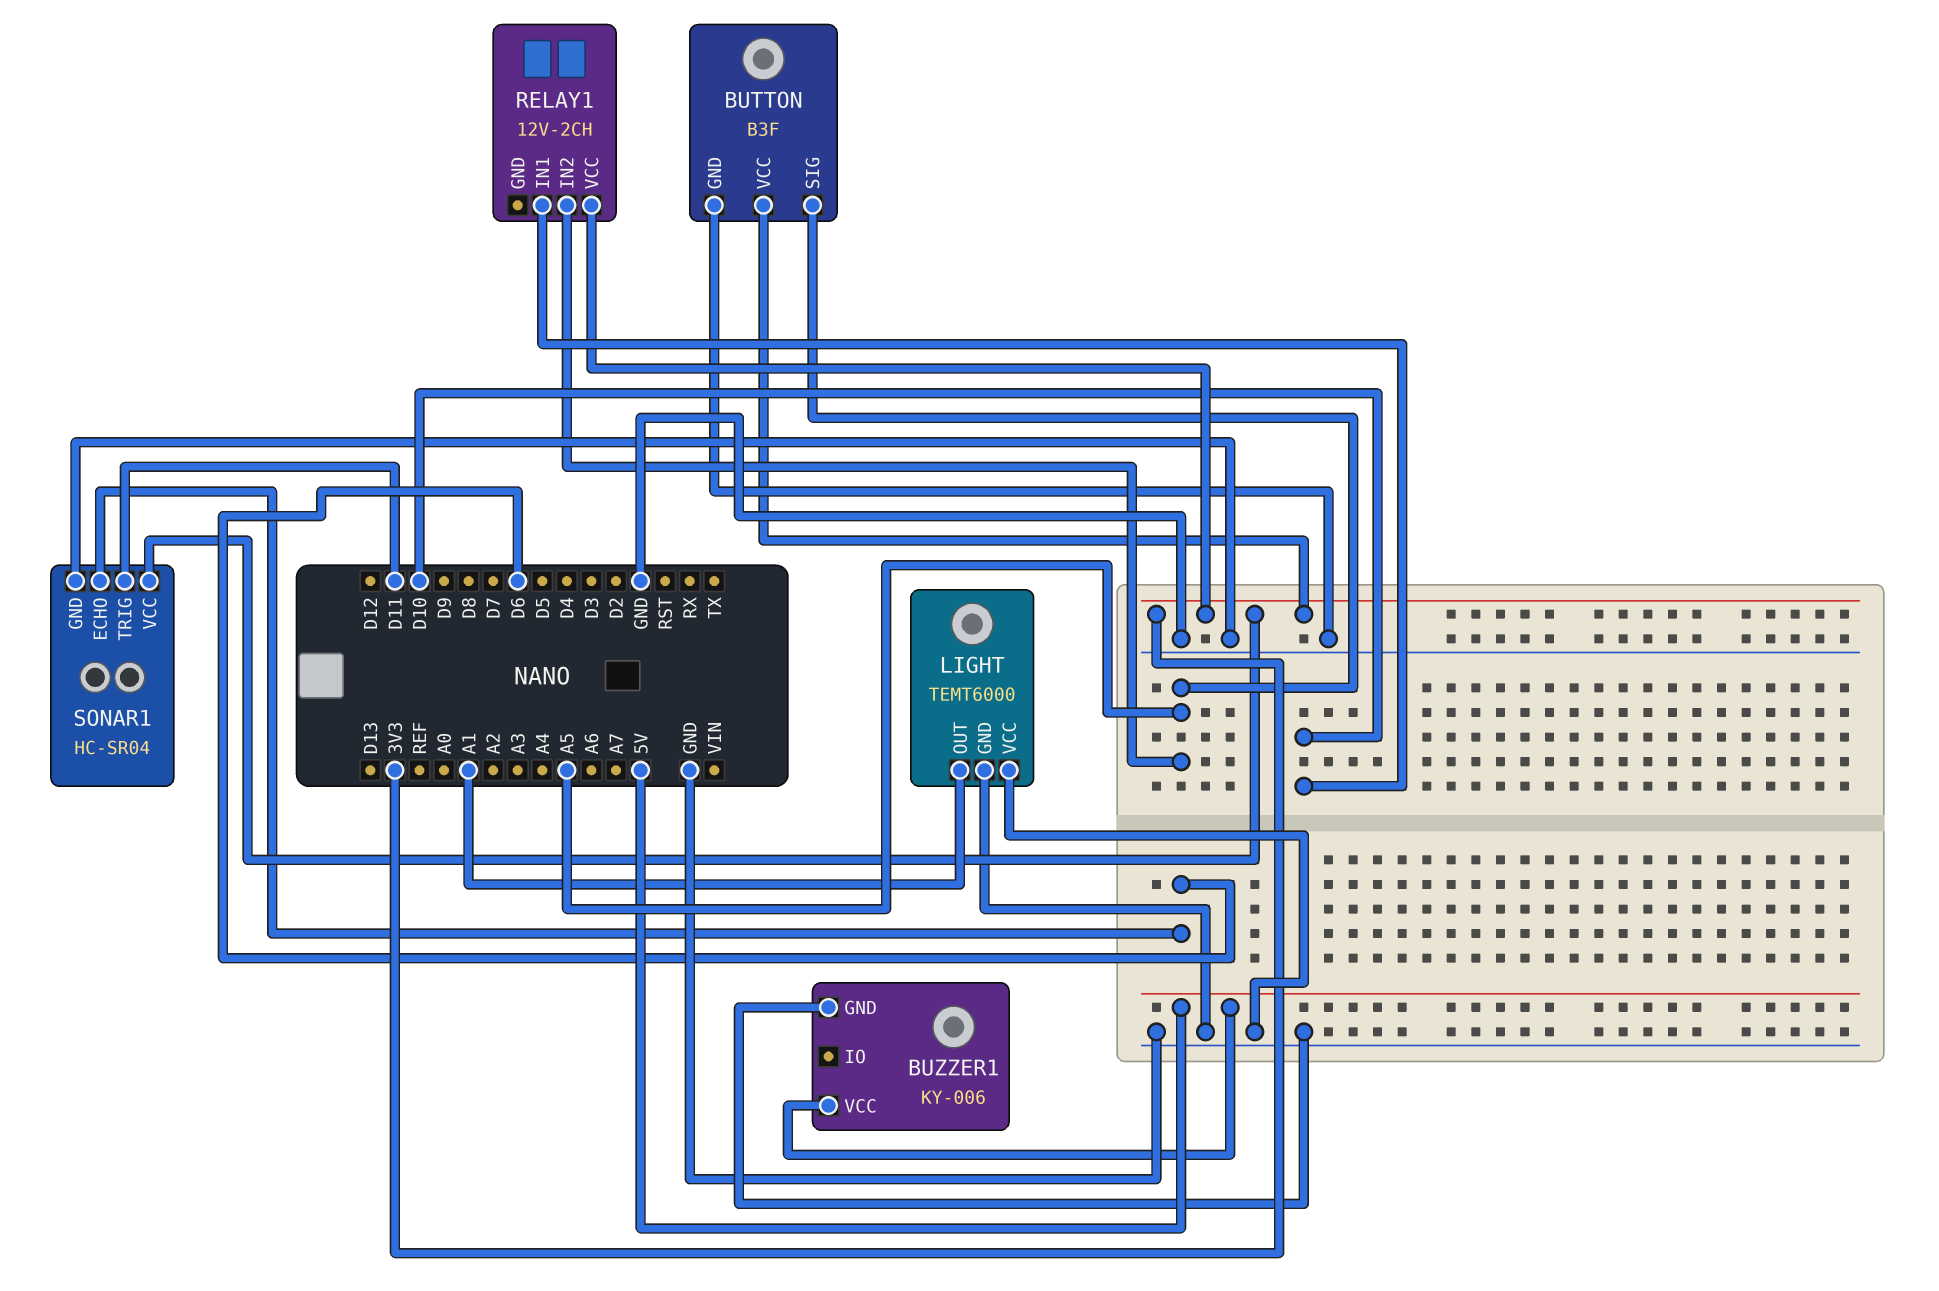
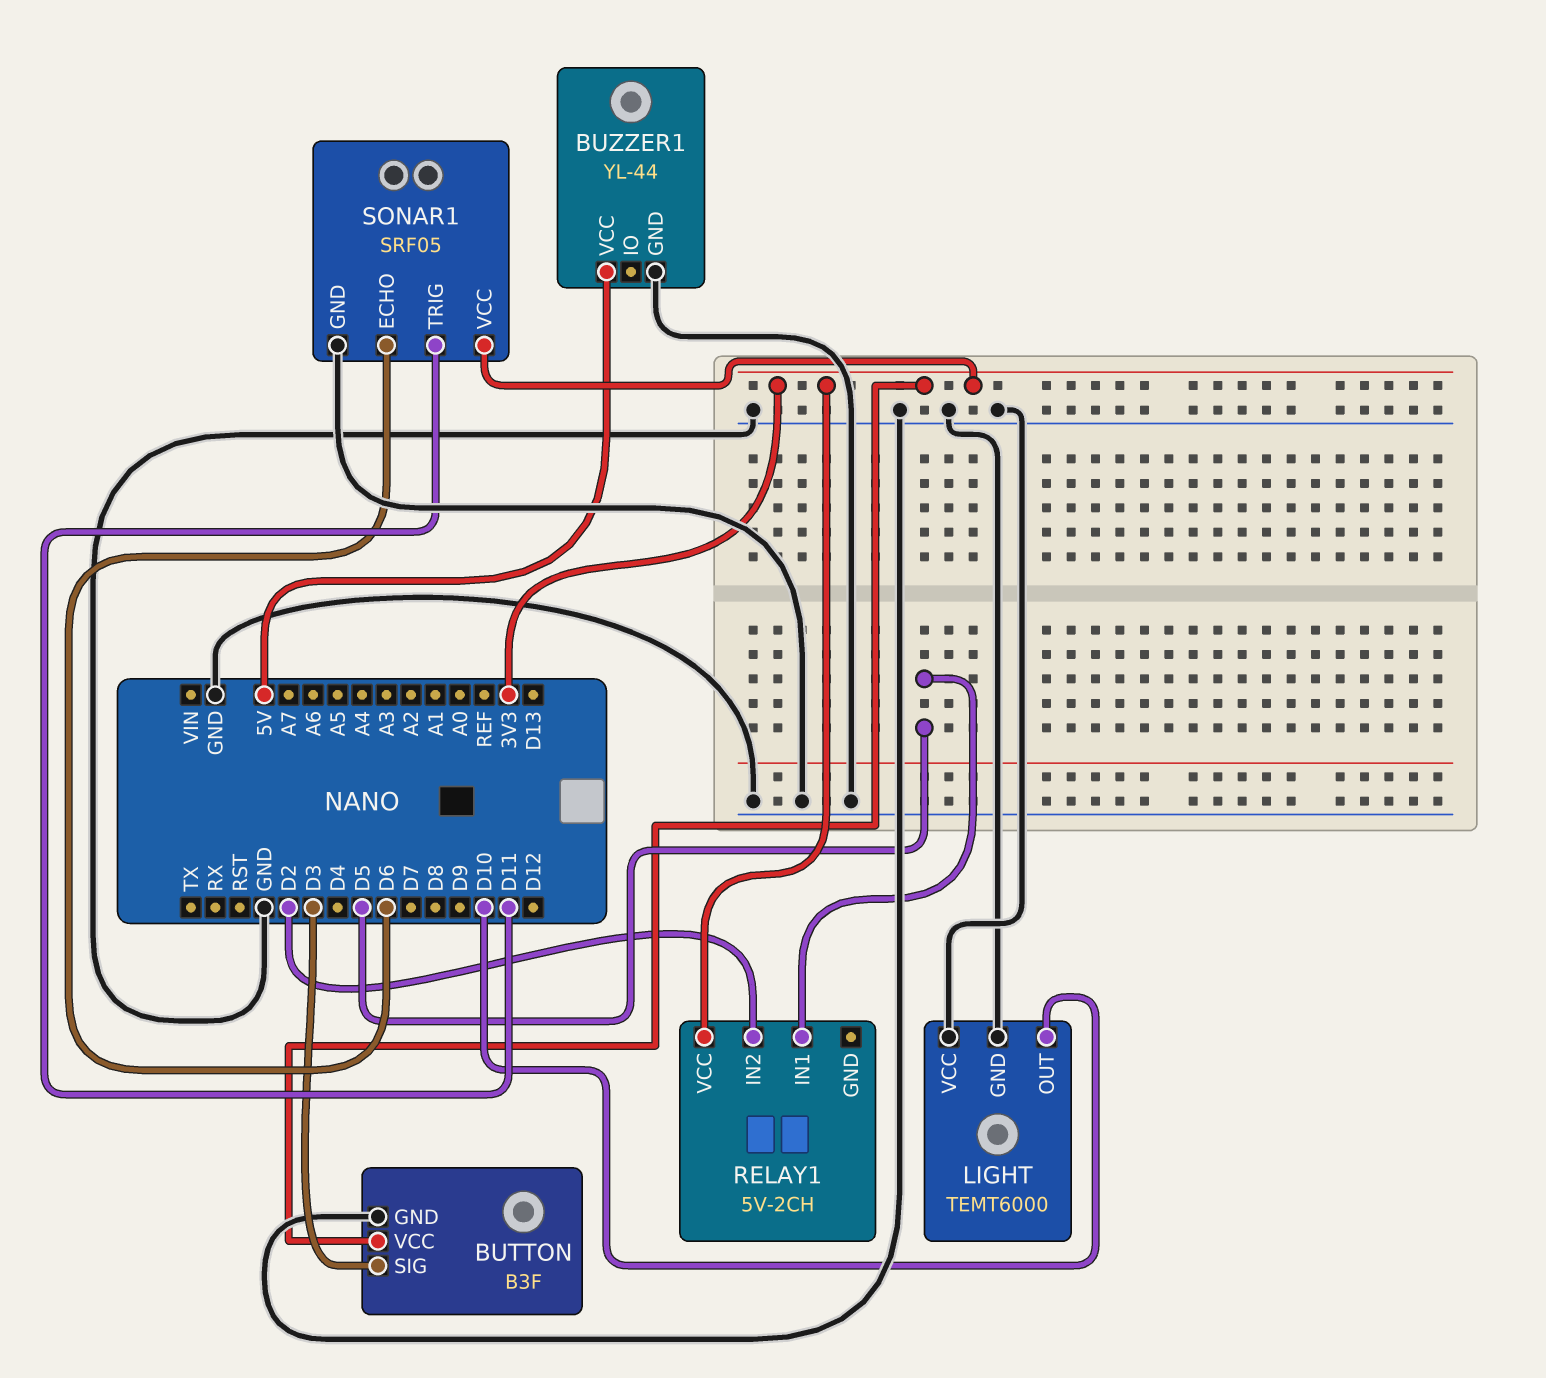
BUTTON pin SIG: A5 -> D3
BUZZER1: KY-006 -> YL-44
LIGHT pin OUT: A1 -> D10
RELAY1: 12V-2CH -> 5V-2CH
RELAY1 pin IN1: D10 -> D5
RELAY1 pin IN2: A5 -> D2
SONAR1: HC-SR04 -> SRF05

